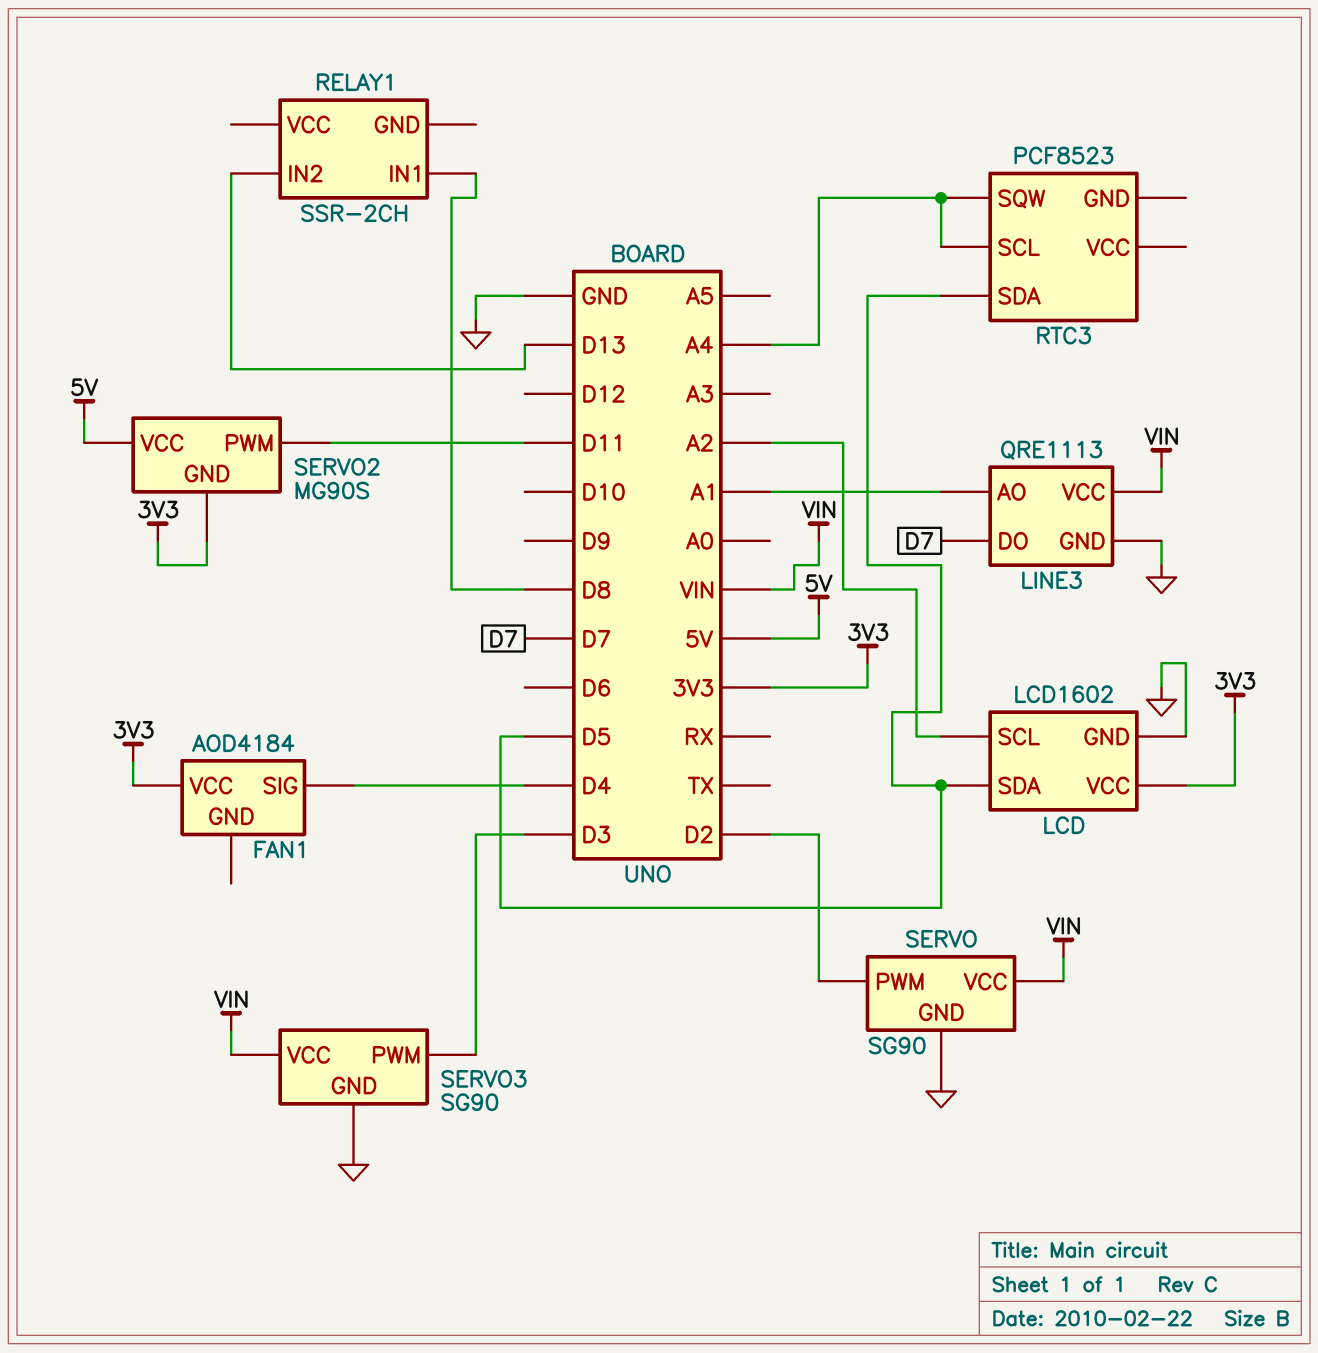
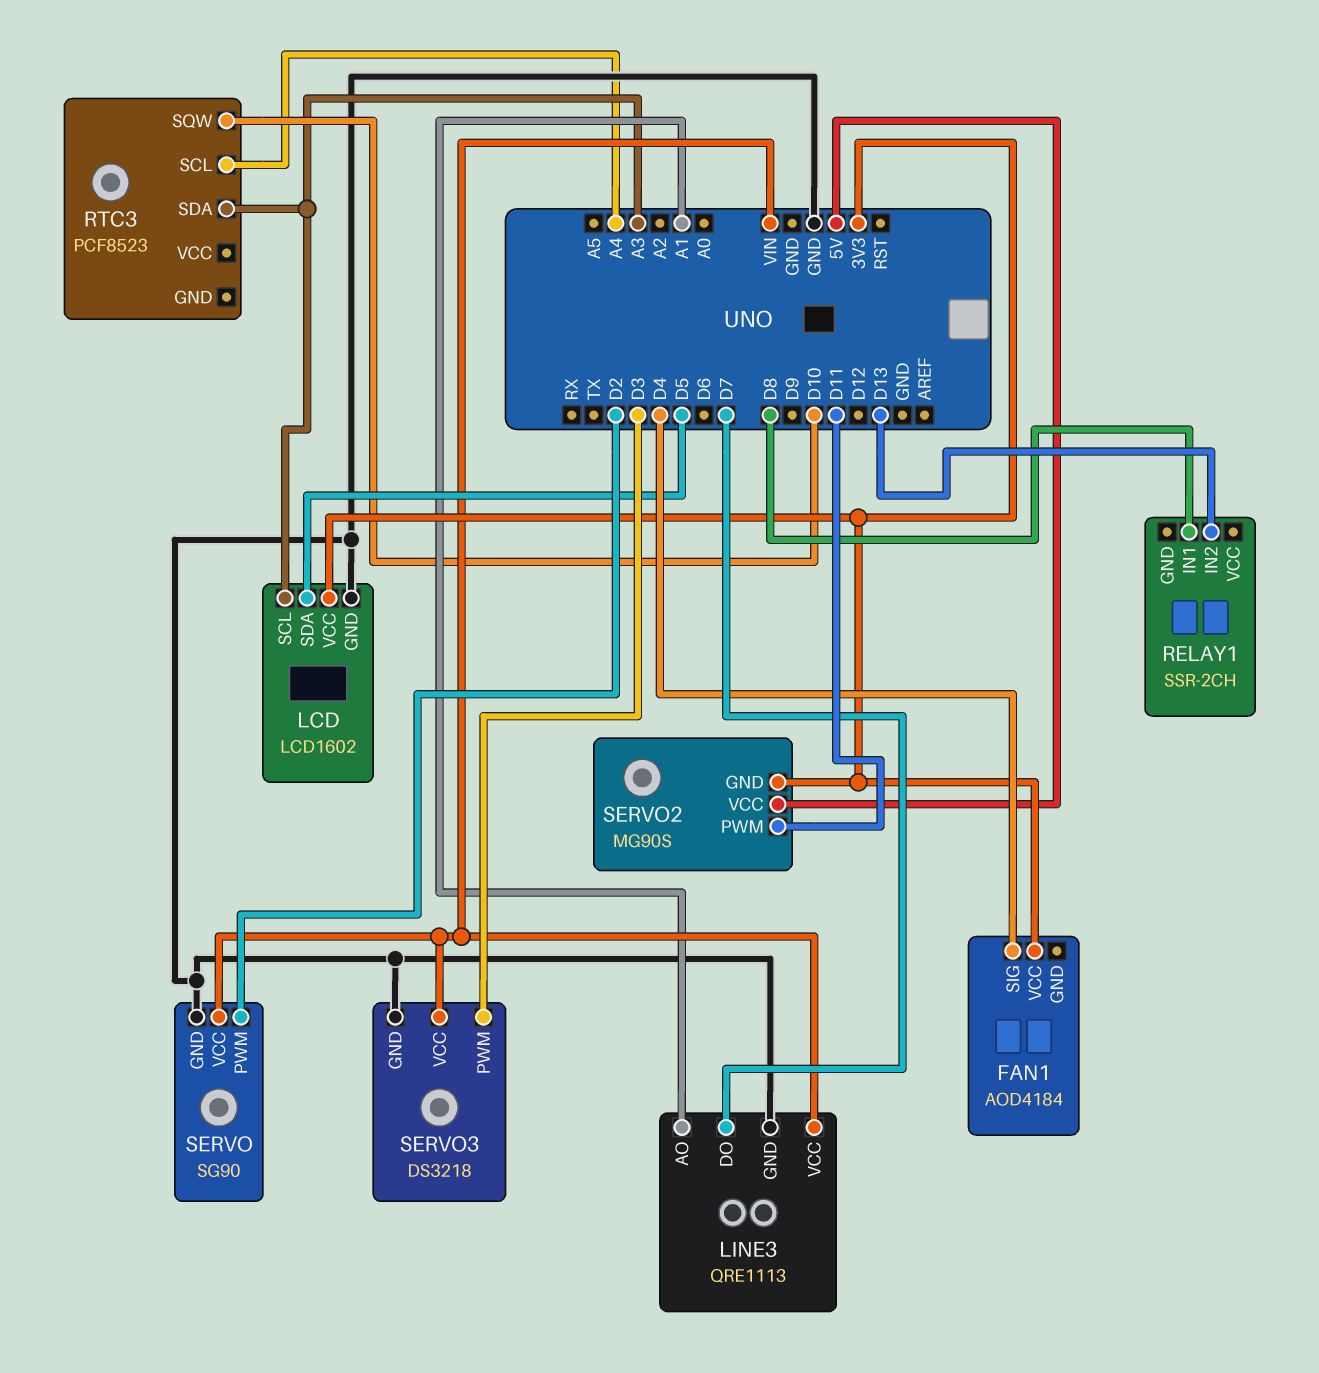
LCD pin SCL: A2 -> A3
RTC3 pin SDA: D5 -> A3
RTC3 pin SQW: A4 -> D10
SERVO3: SG90 -> DS3218

